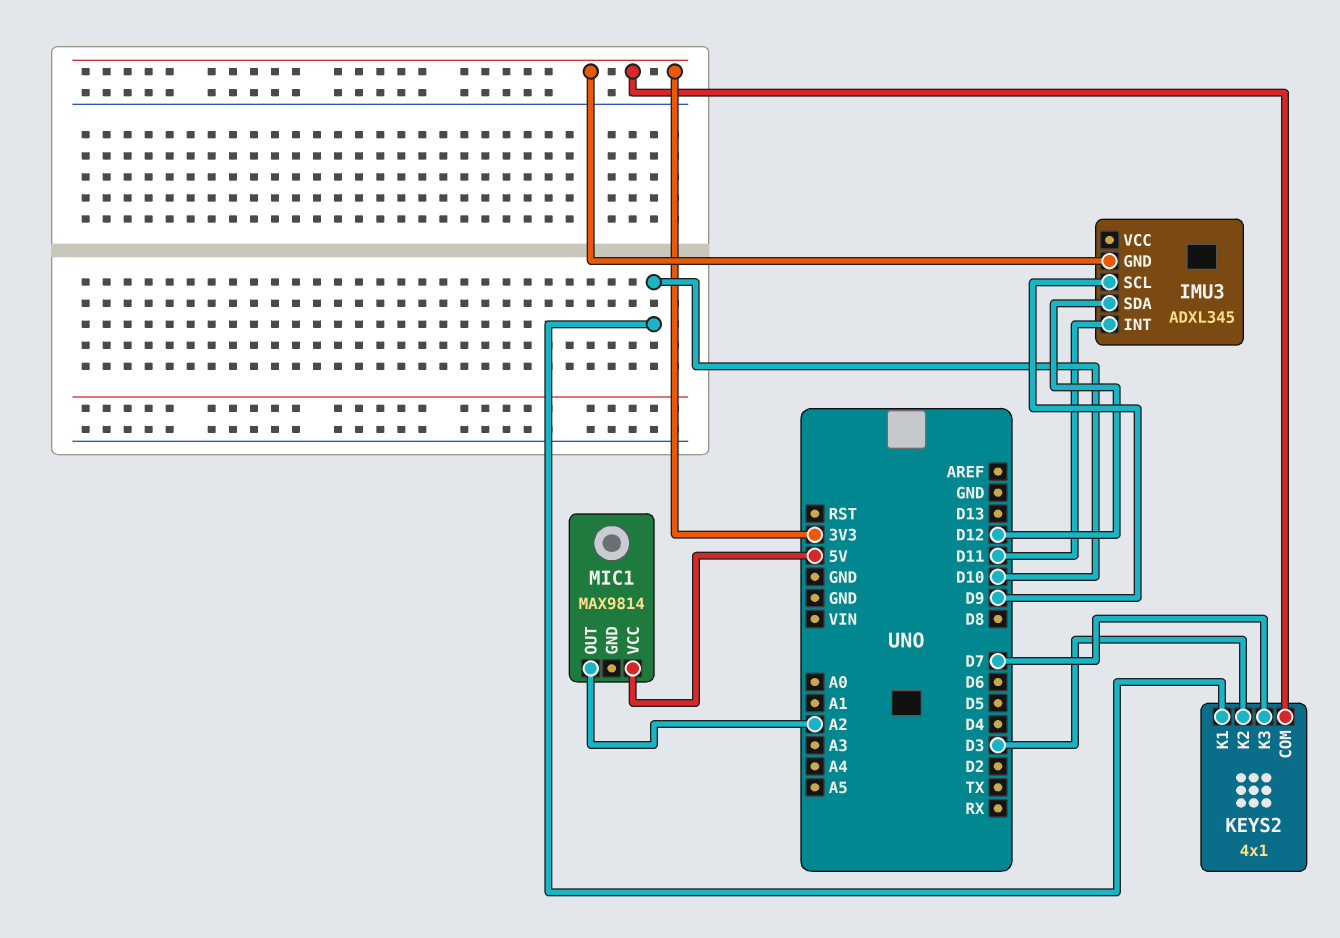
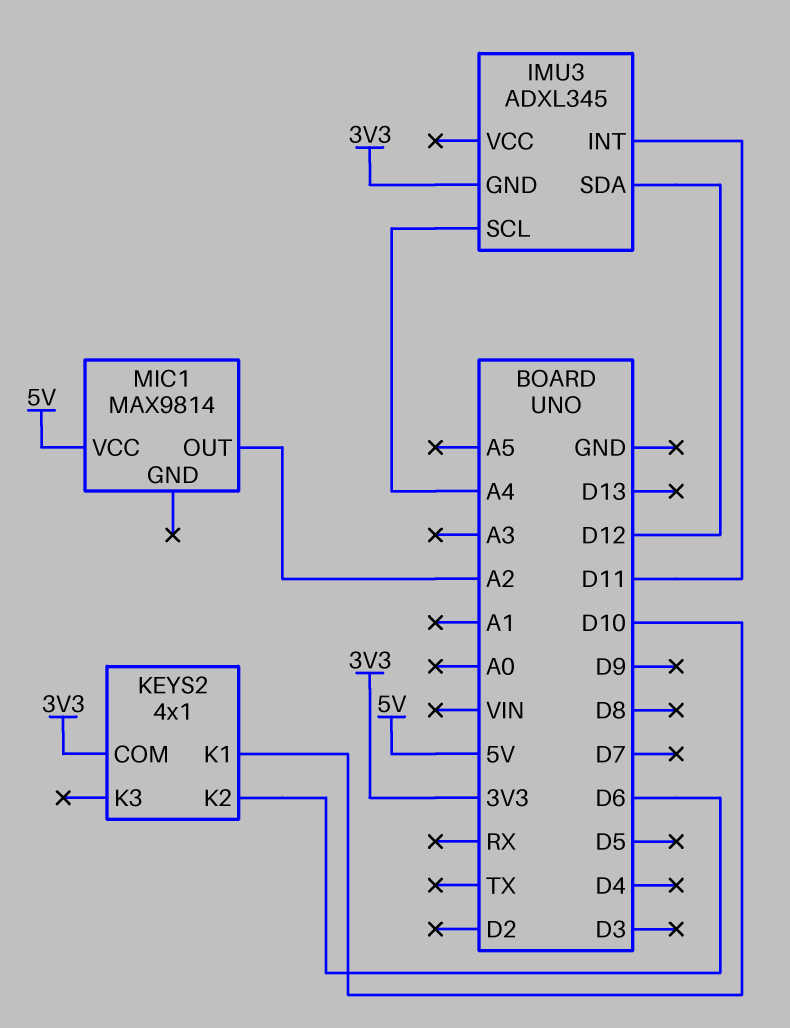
IMU3 pin SCL: D9 -> A4
KEYS2 pin K2: D3 -> D6
KEYS2 pin K3: D7 -> none

